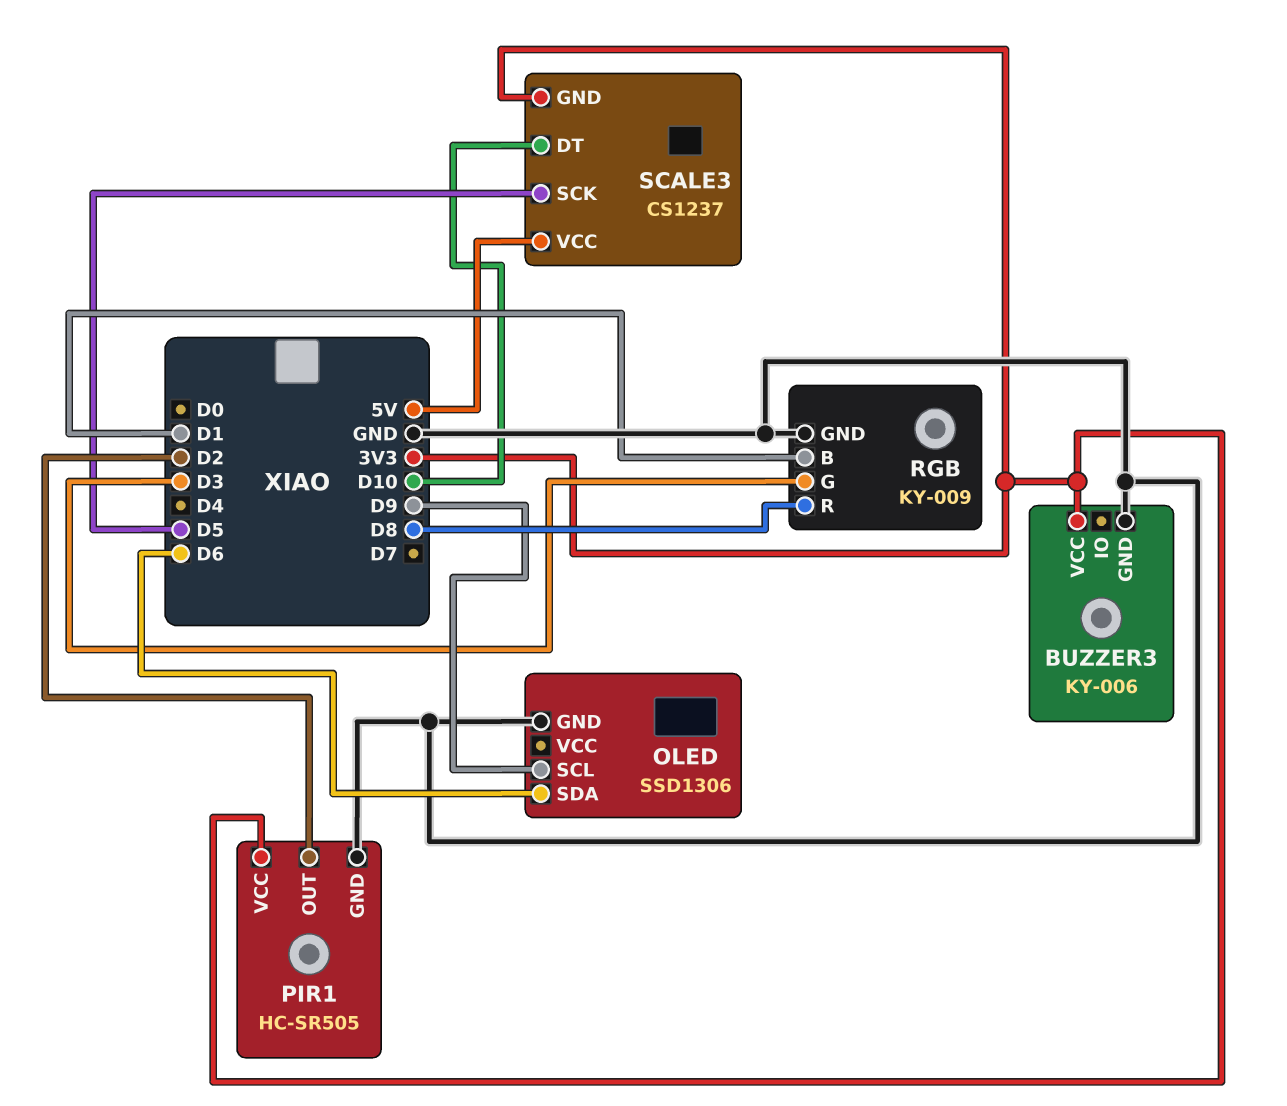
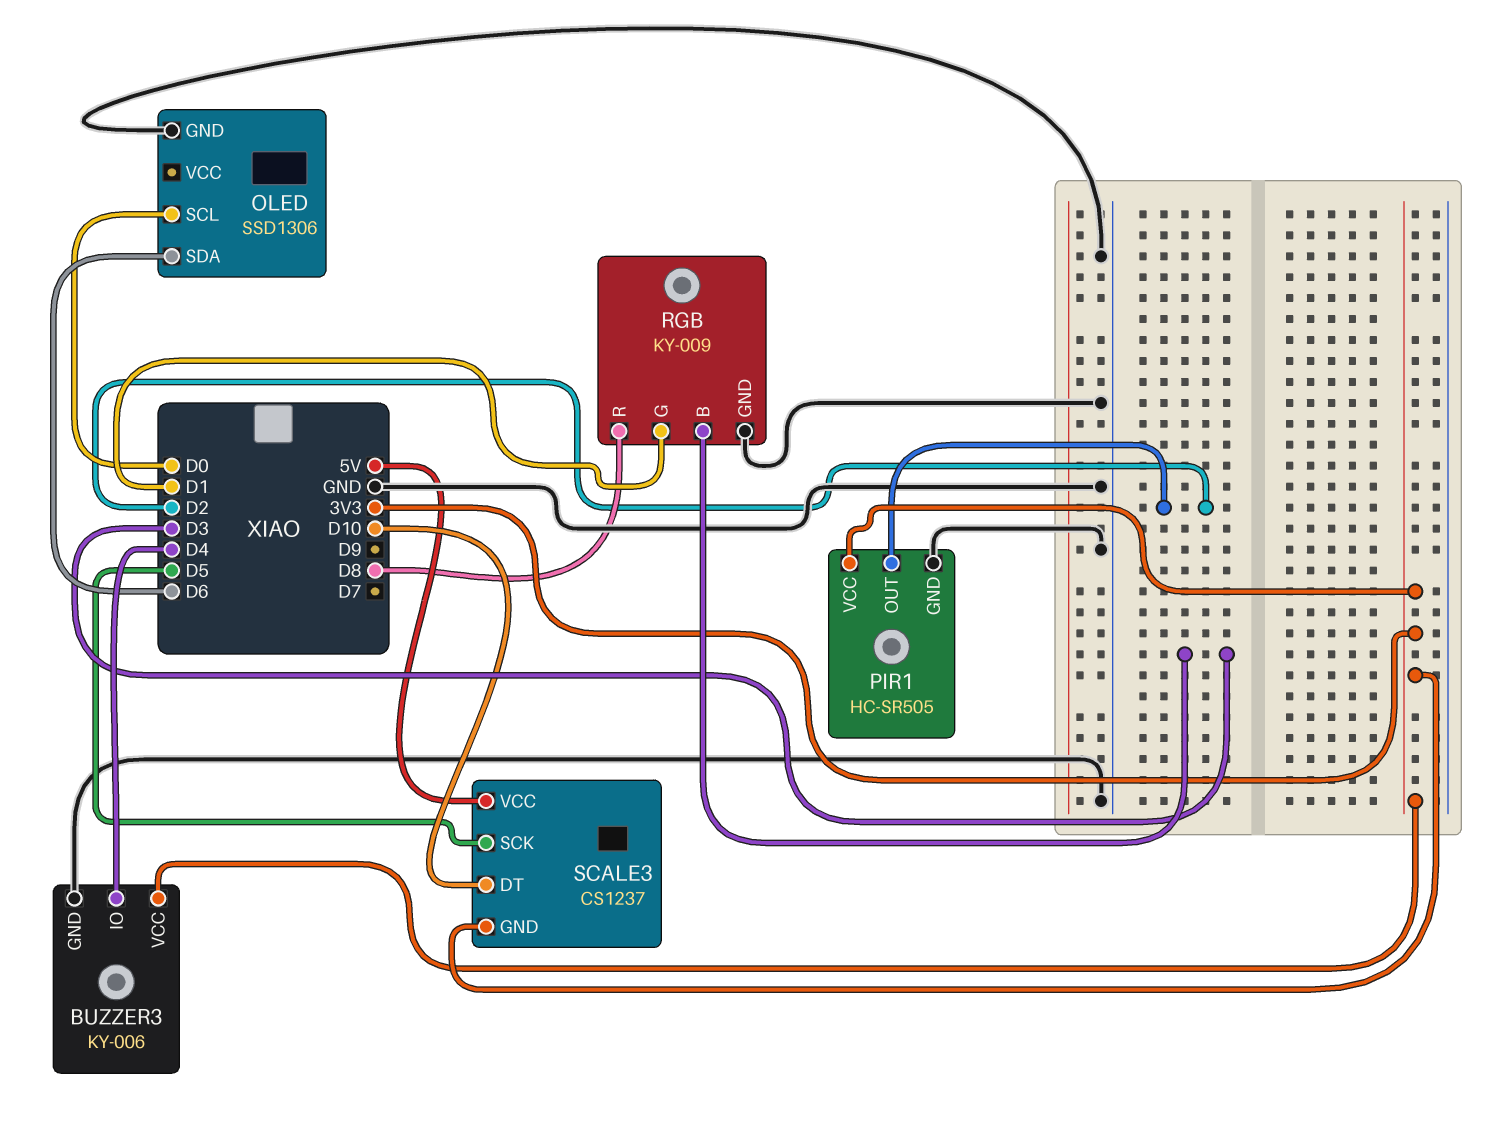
BUZZER3 pin IO: none -> D4
OLED pin SCL: D9 -> D0
RGB pin B: D1 -> D3
RGB pin G: D3 -> D1

